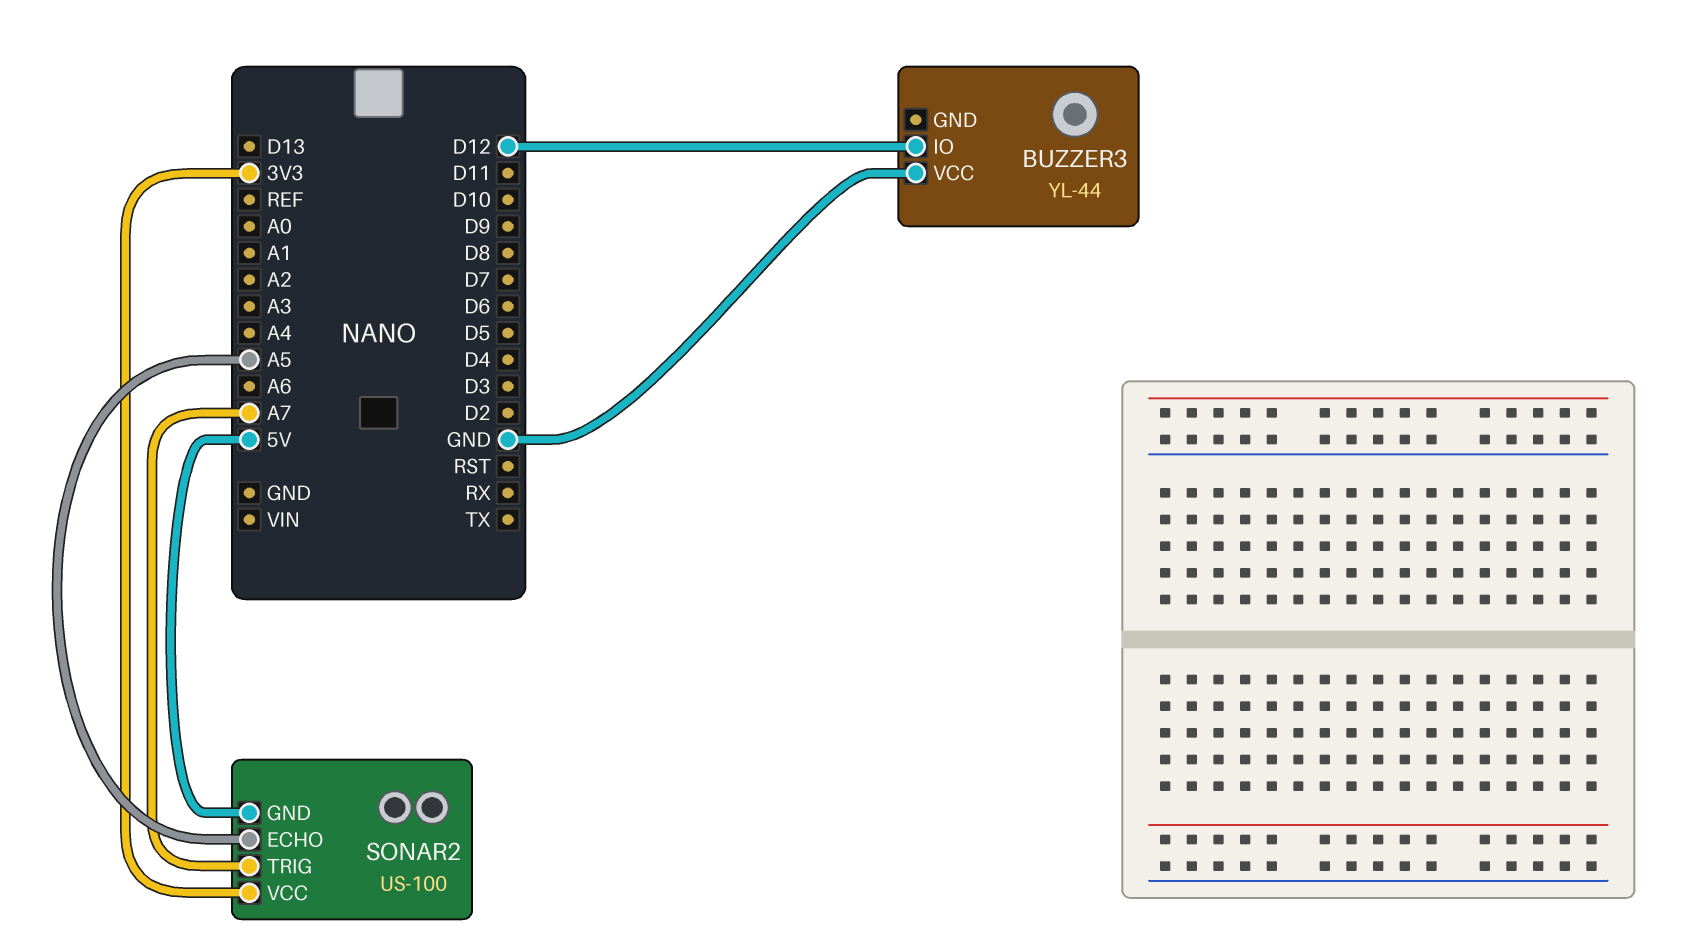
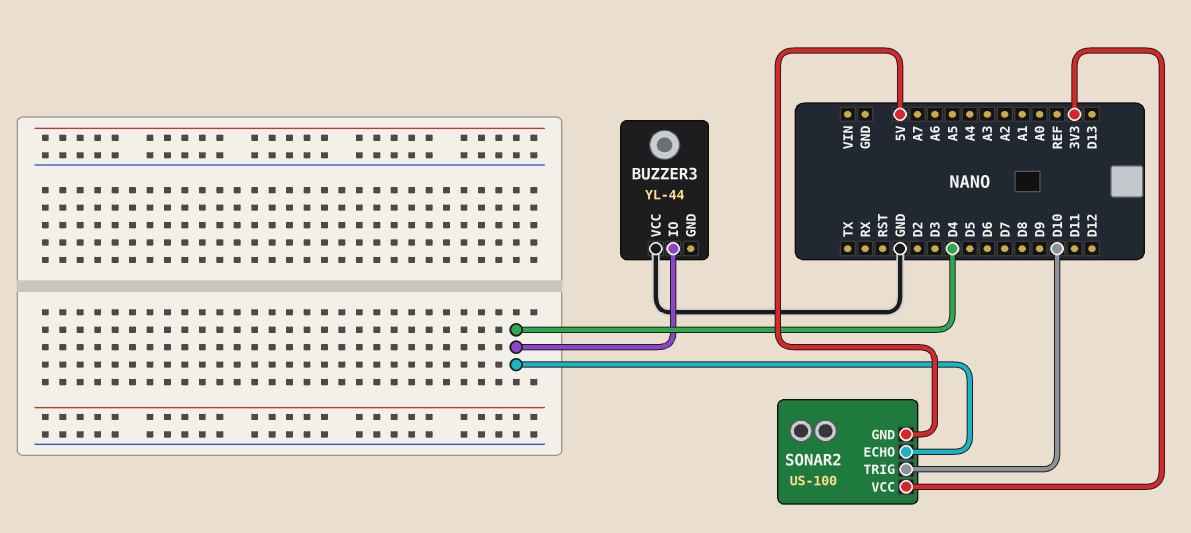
BUZZER3 pin IO: D12 -> D4
SONAR2 pin ECHO: A5 -> D4
SONAR2 pin TRIG: A7 -> D10

